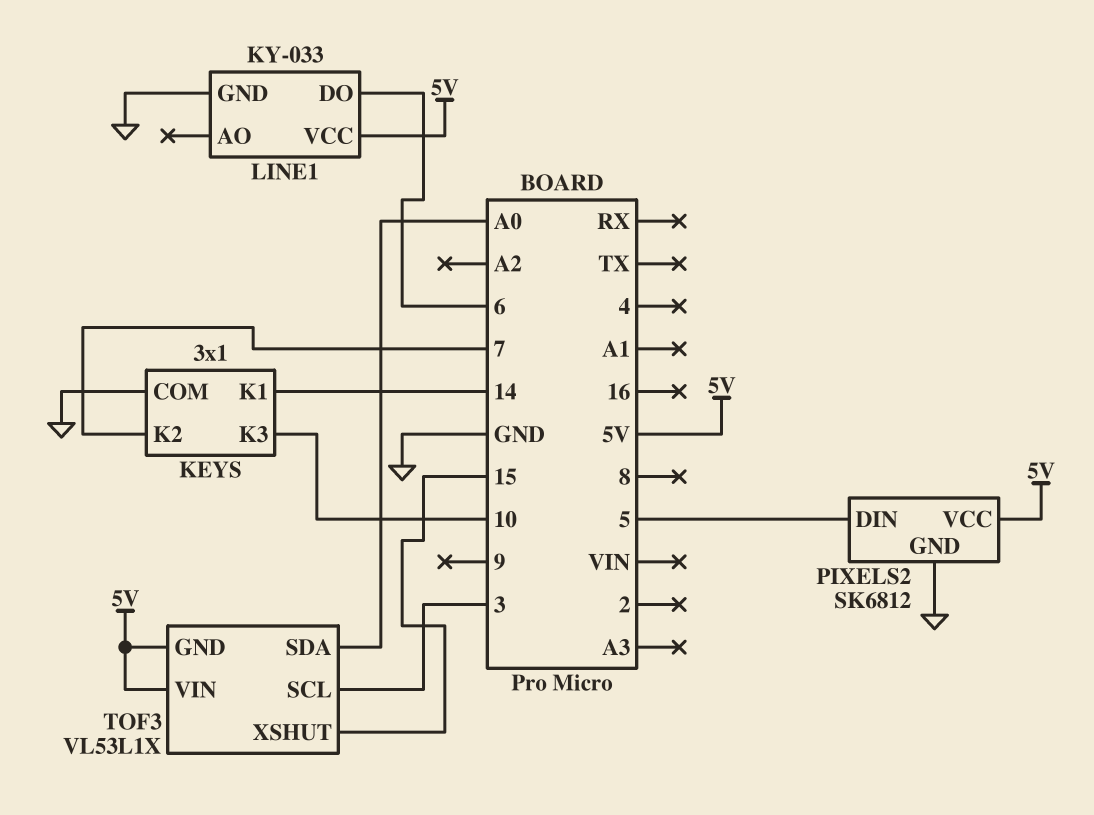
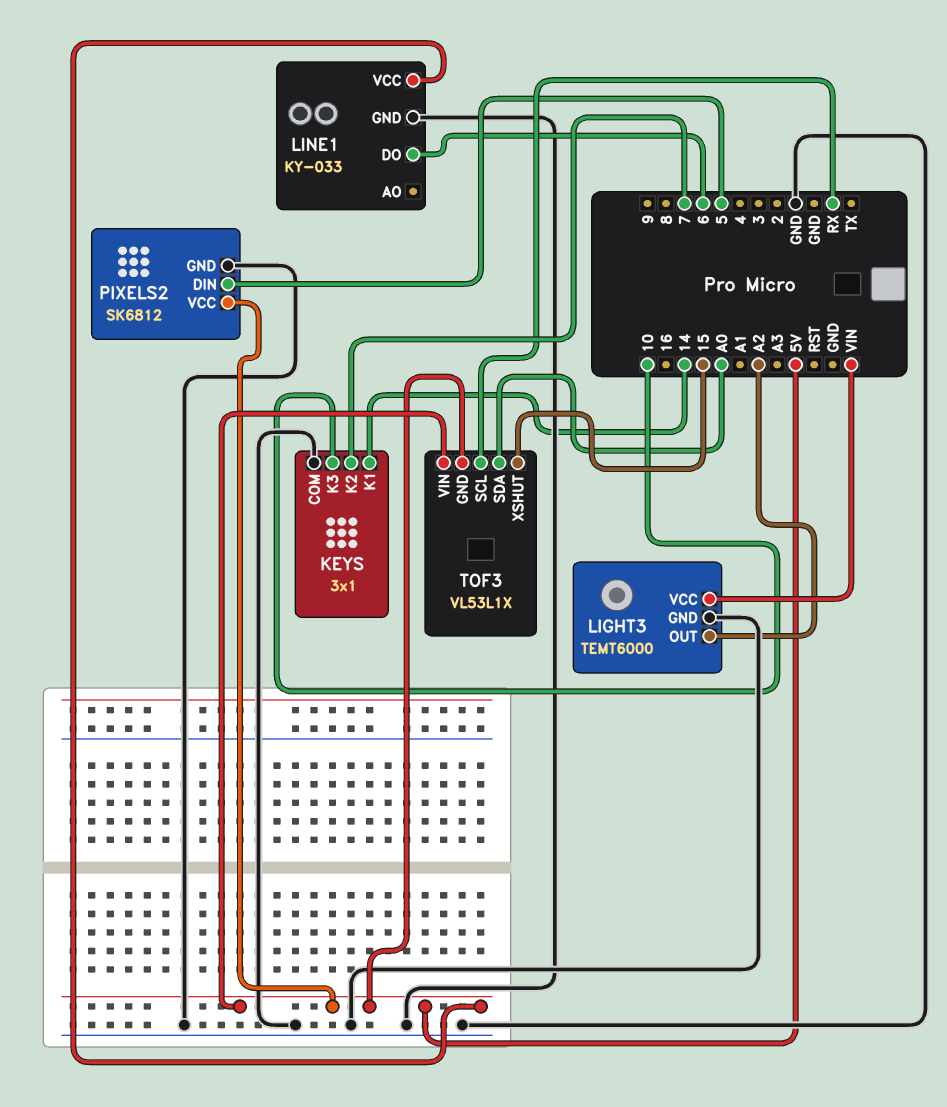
LIGHT3: none -> TEMT6000
LIGHT3 pin GND: none -> GND
LIGHT3 pin OUT: none -> A2
LIGHT3 pin VCC: none -> VIN
TOF3 pin SCL: 3 -> RX

